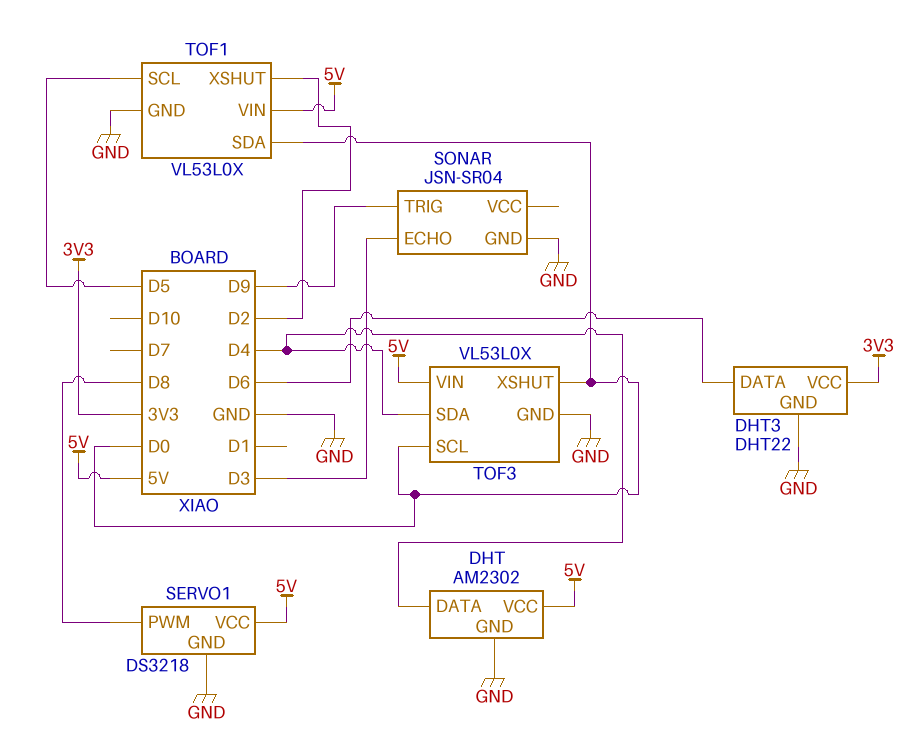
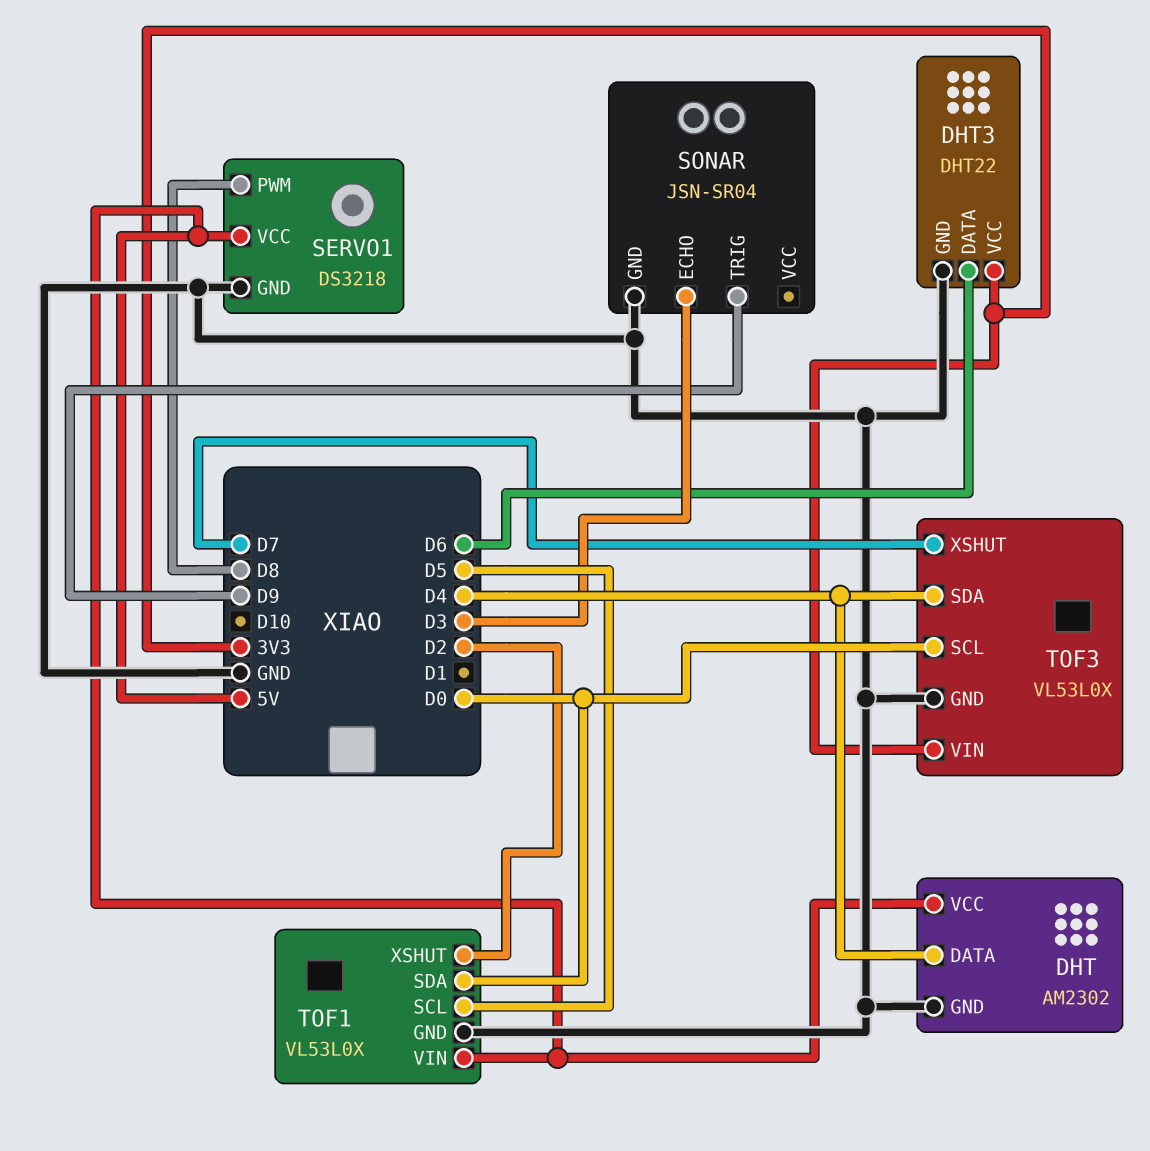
TOF3 pin VIN: 5V -> 3V3
TOF3 pin XSHUT: D0 -> D7

